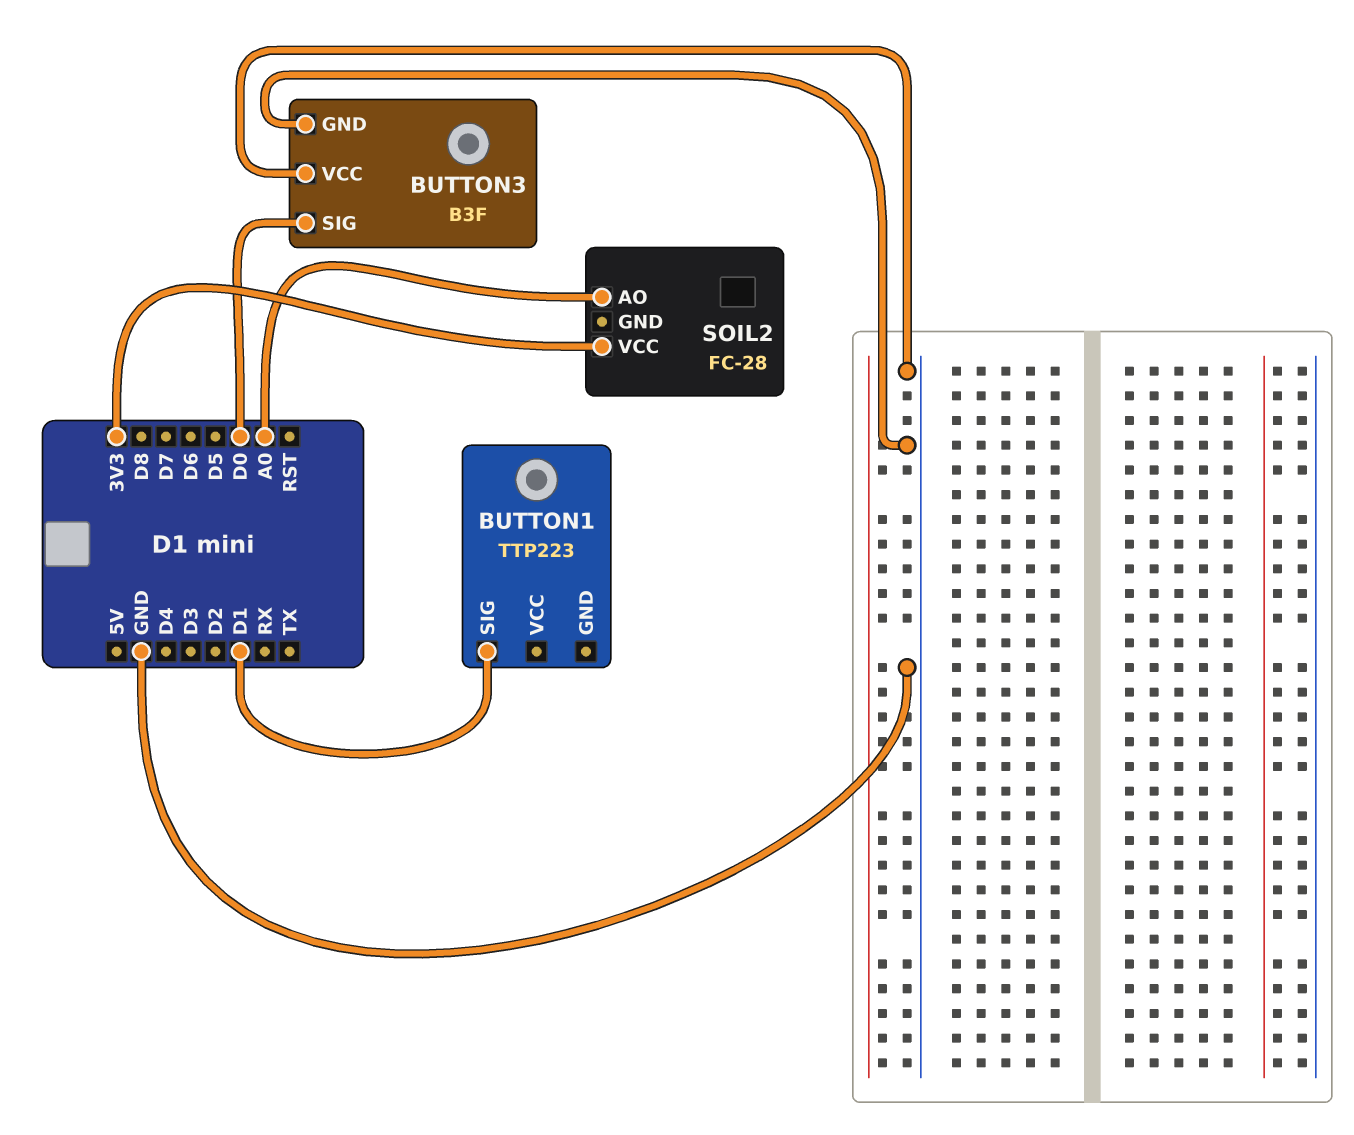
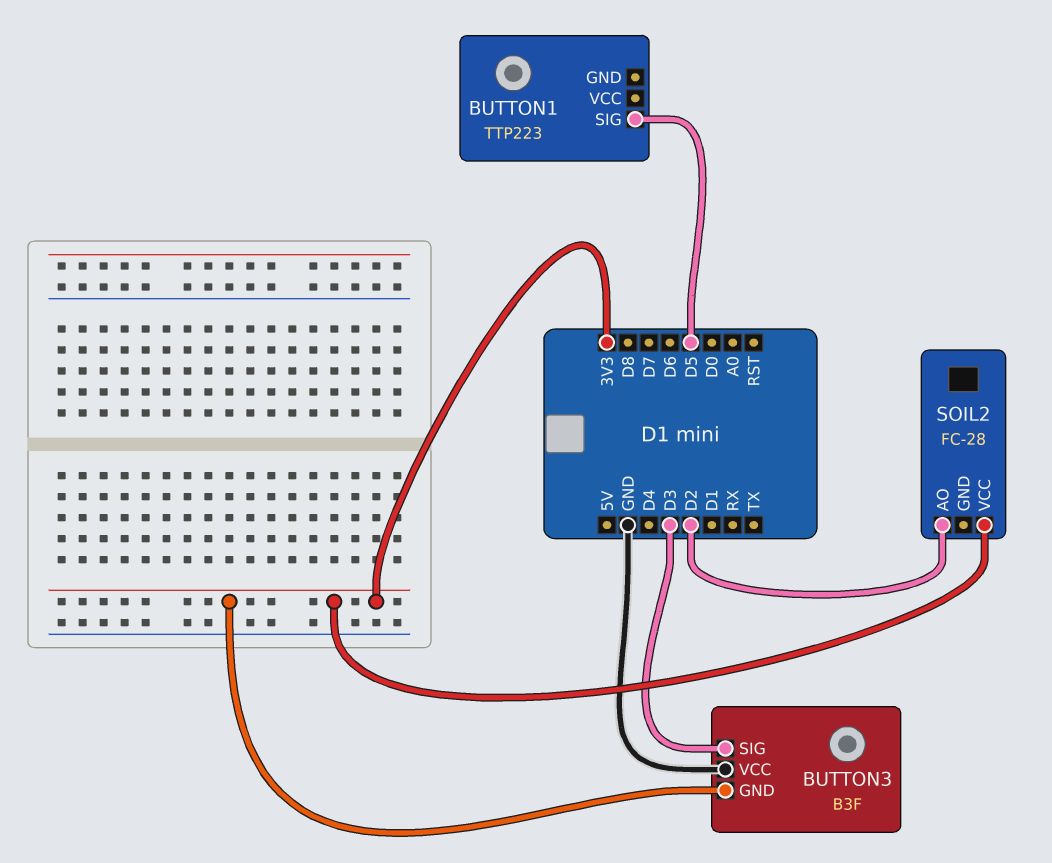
BUTTON1 pin SIG: D1 -> D5
BUTTON3 pin GND: GND -> 3V3
BUTTON3 pin SIG: D0 -> D3
SOIL2 pin AO: A0 -> D2

